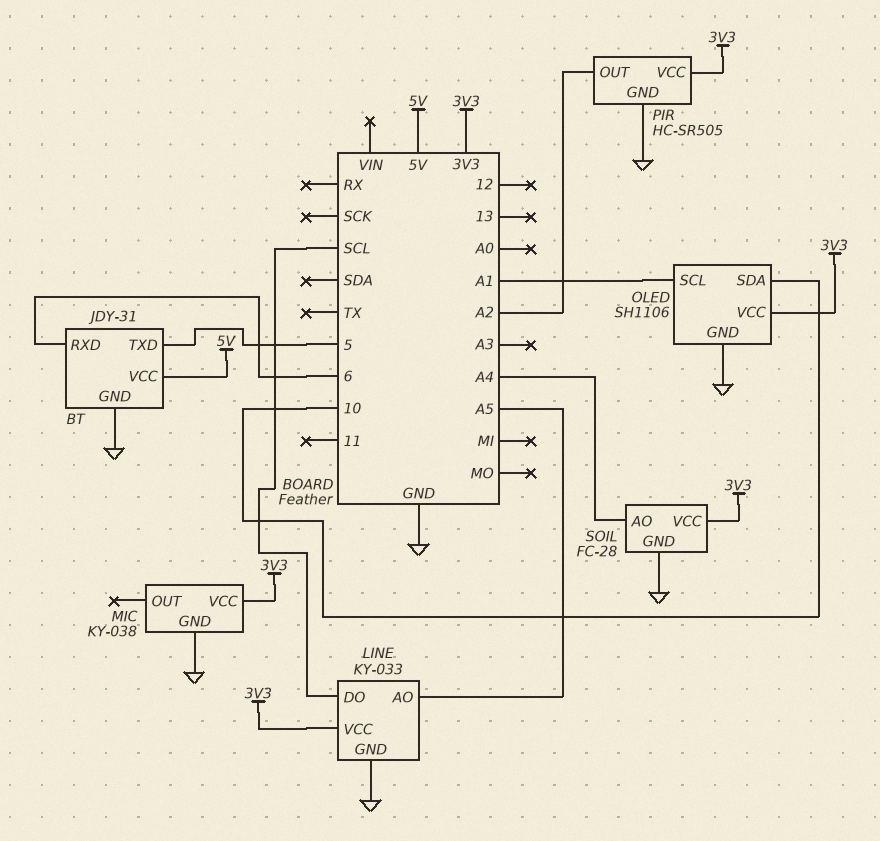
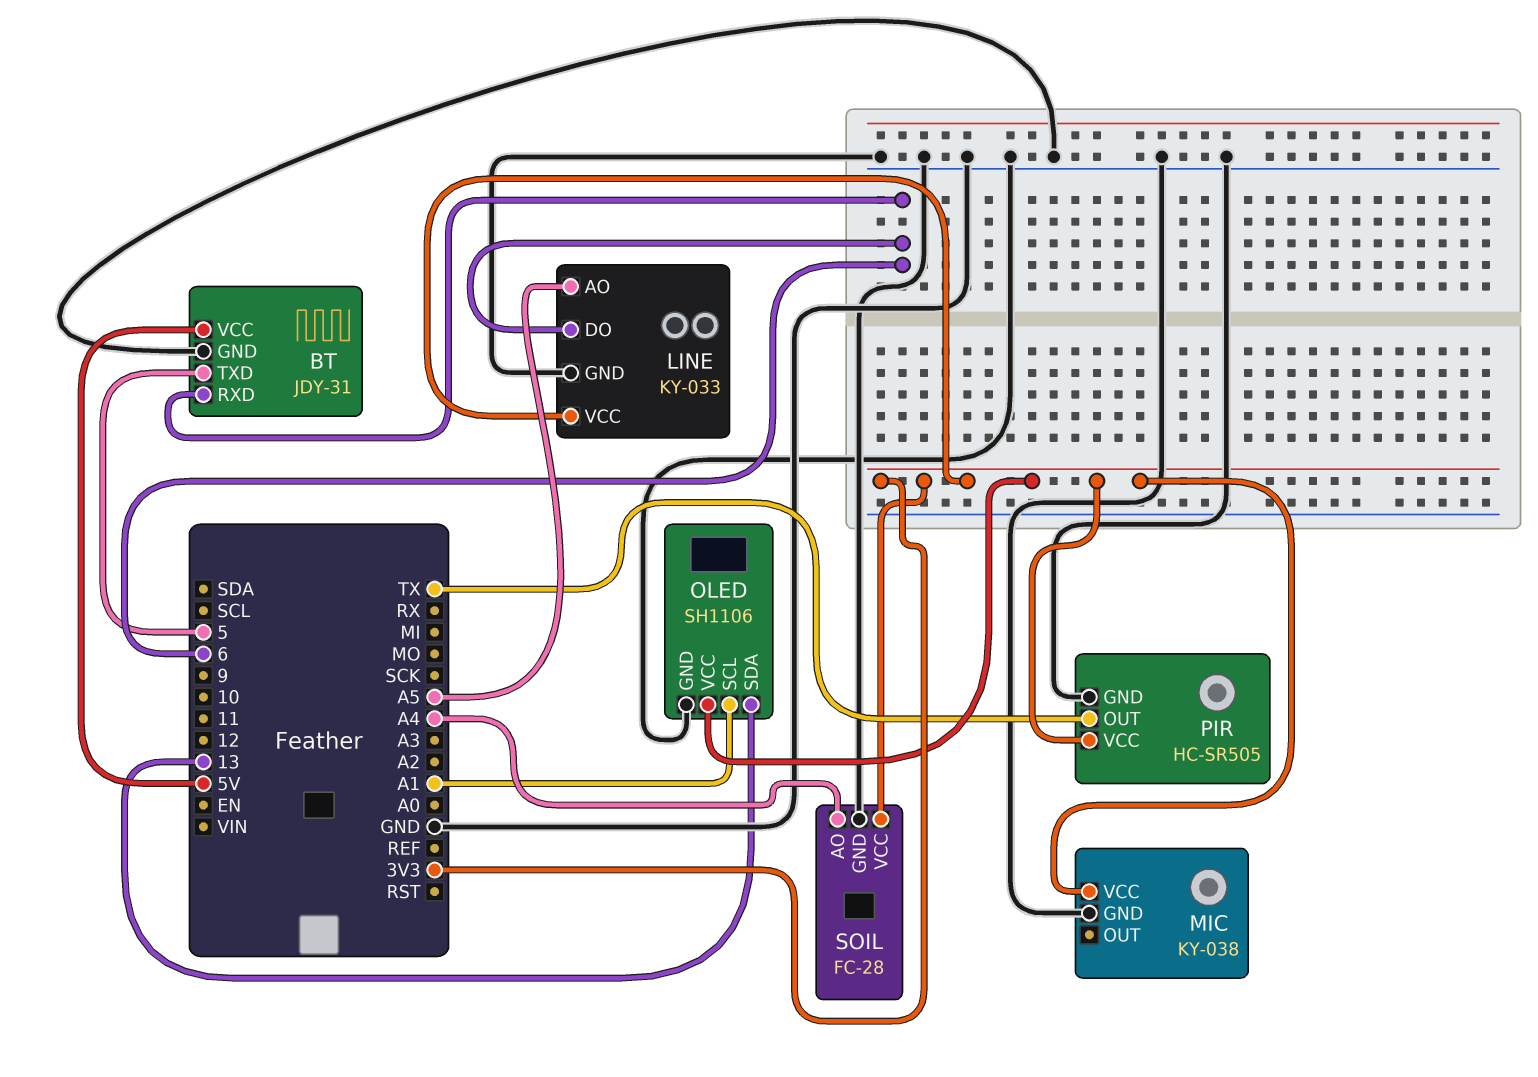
LINE pin DO: SCL -> 6
OLED pin SDA: 10 -> 13
PIR pin OUT: A2 -> TX

